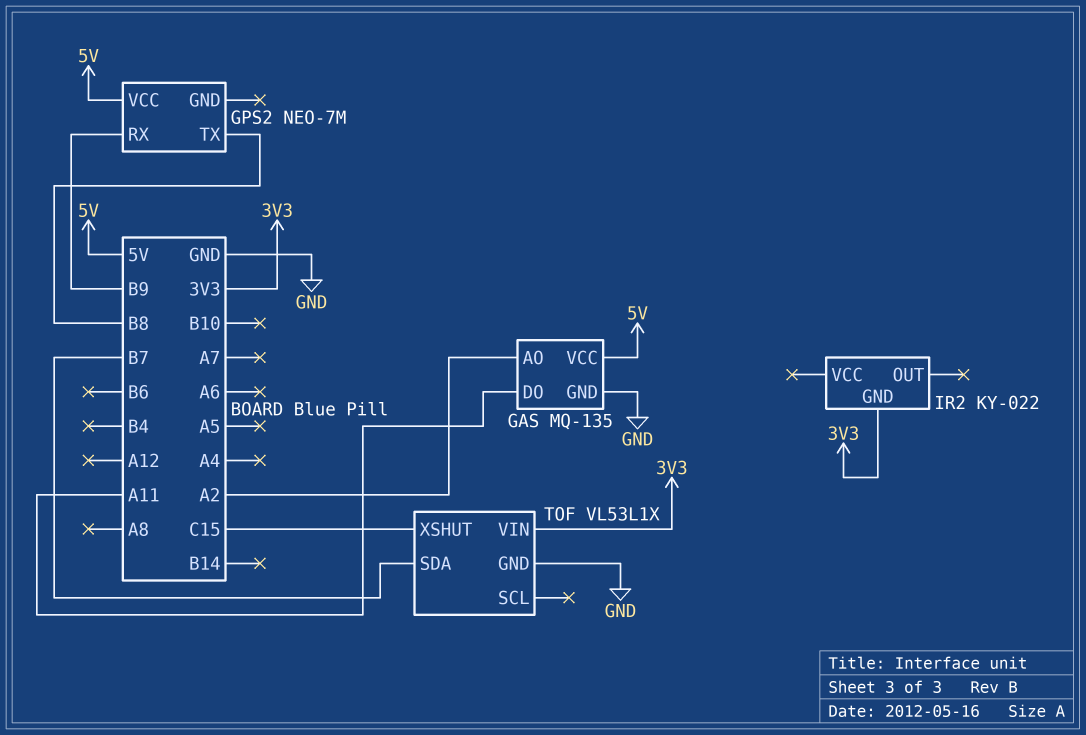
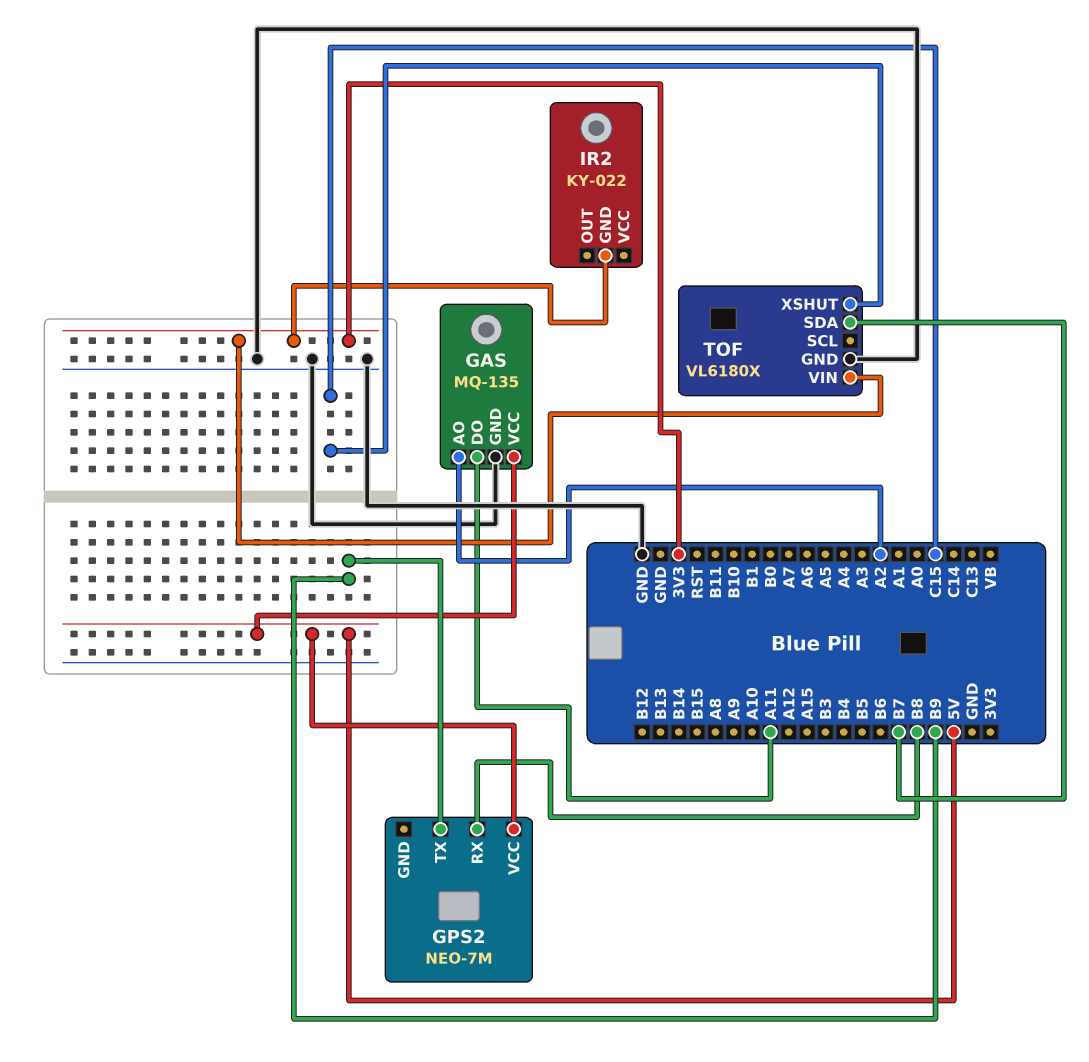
GPS2 pin RX: B9 -> B8
GPS2 pin TX: B8 -> B9
TOF: VL53L1X -> VL6180X

